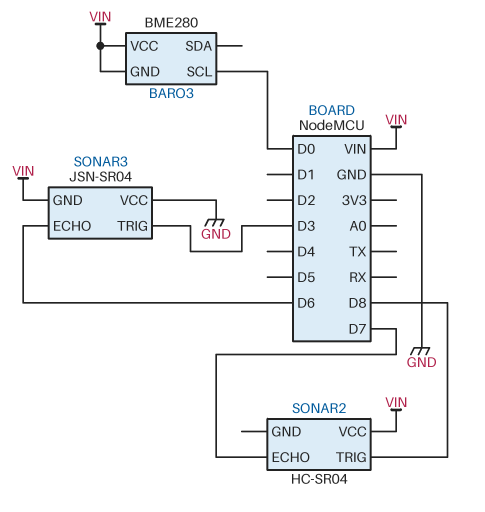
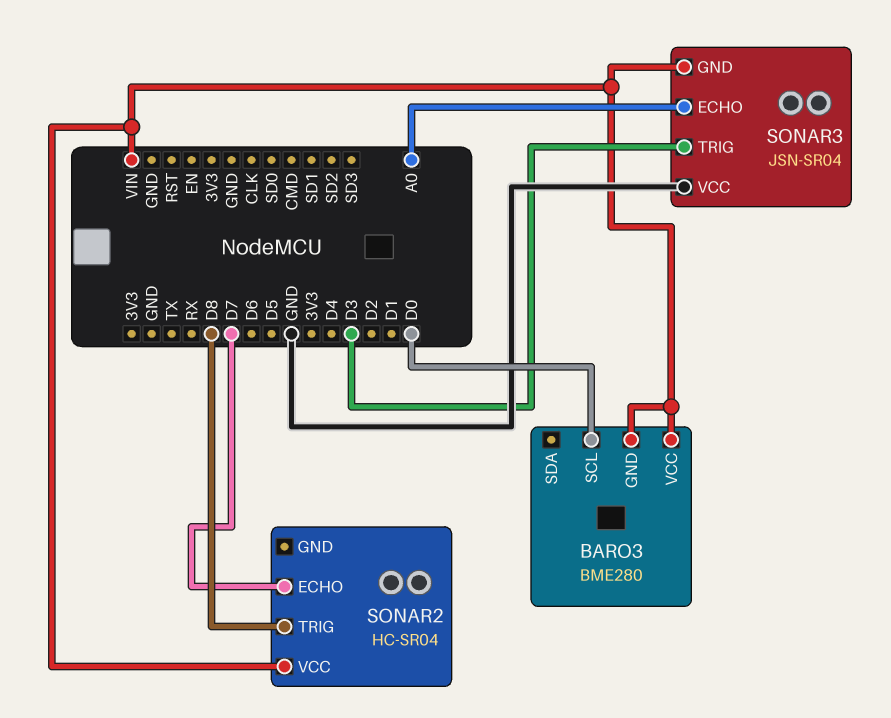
SONAR3 pin ECHO: D6 -> A0

